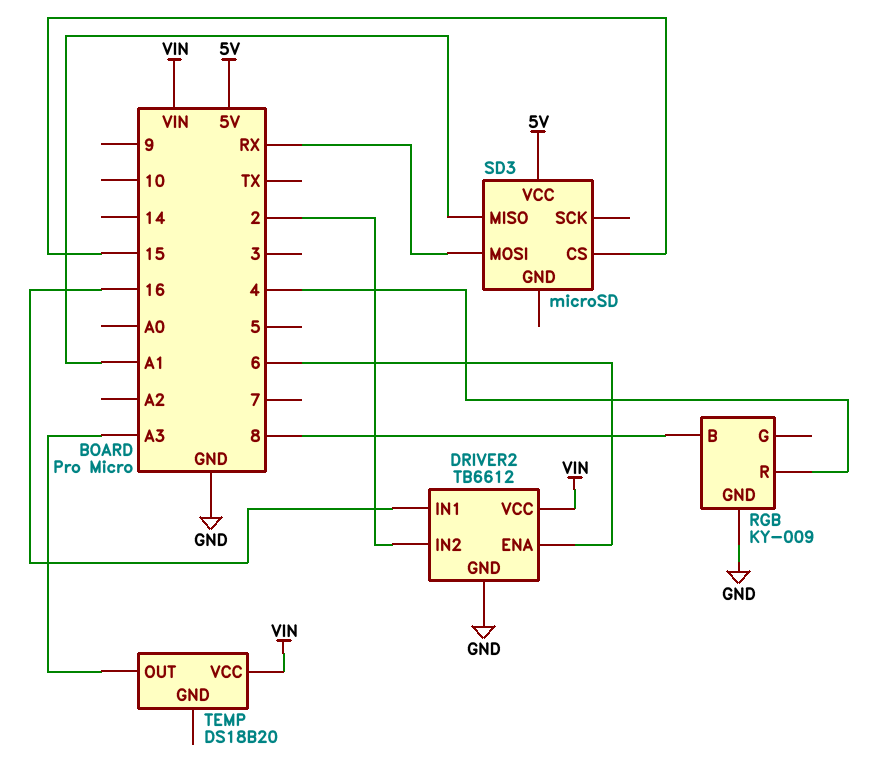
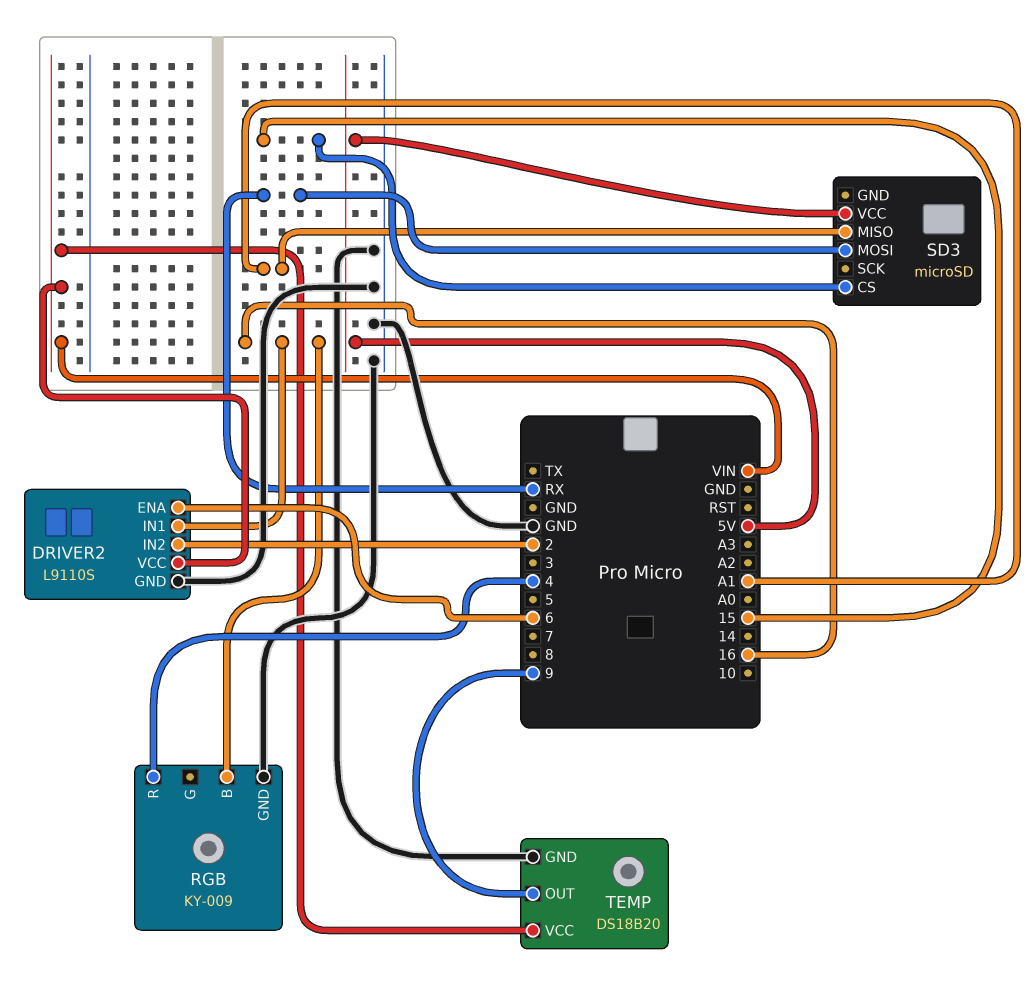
DRIVER2: TB6612 -> L9110S
RGB pin B: 8 -> 16
TEMP pin GND: none -> GND
TEMP pin OUT: A3 -> 9

